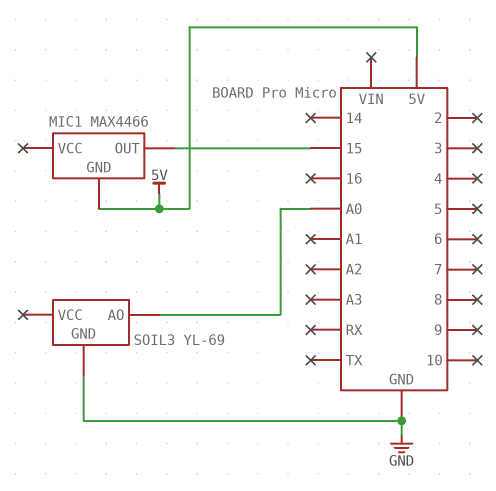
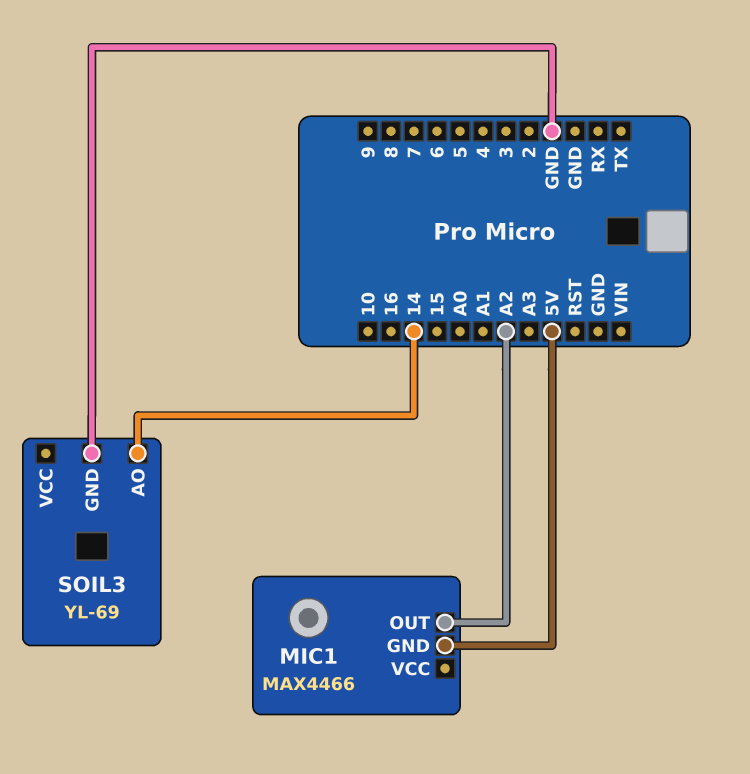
MIC1 pin OUT: 15 -> A2
SOIL3 pin AO: A0 -> 14

